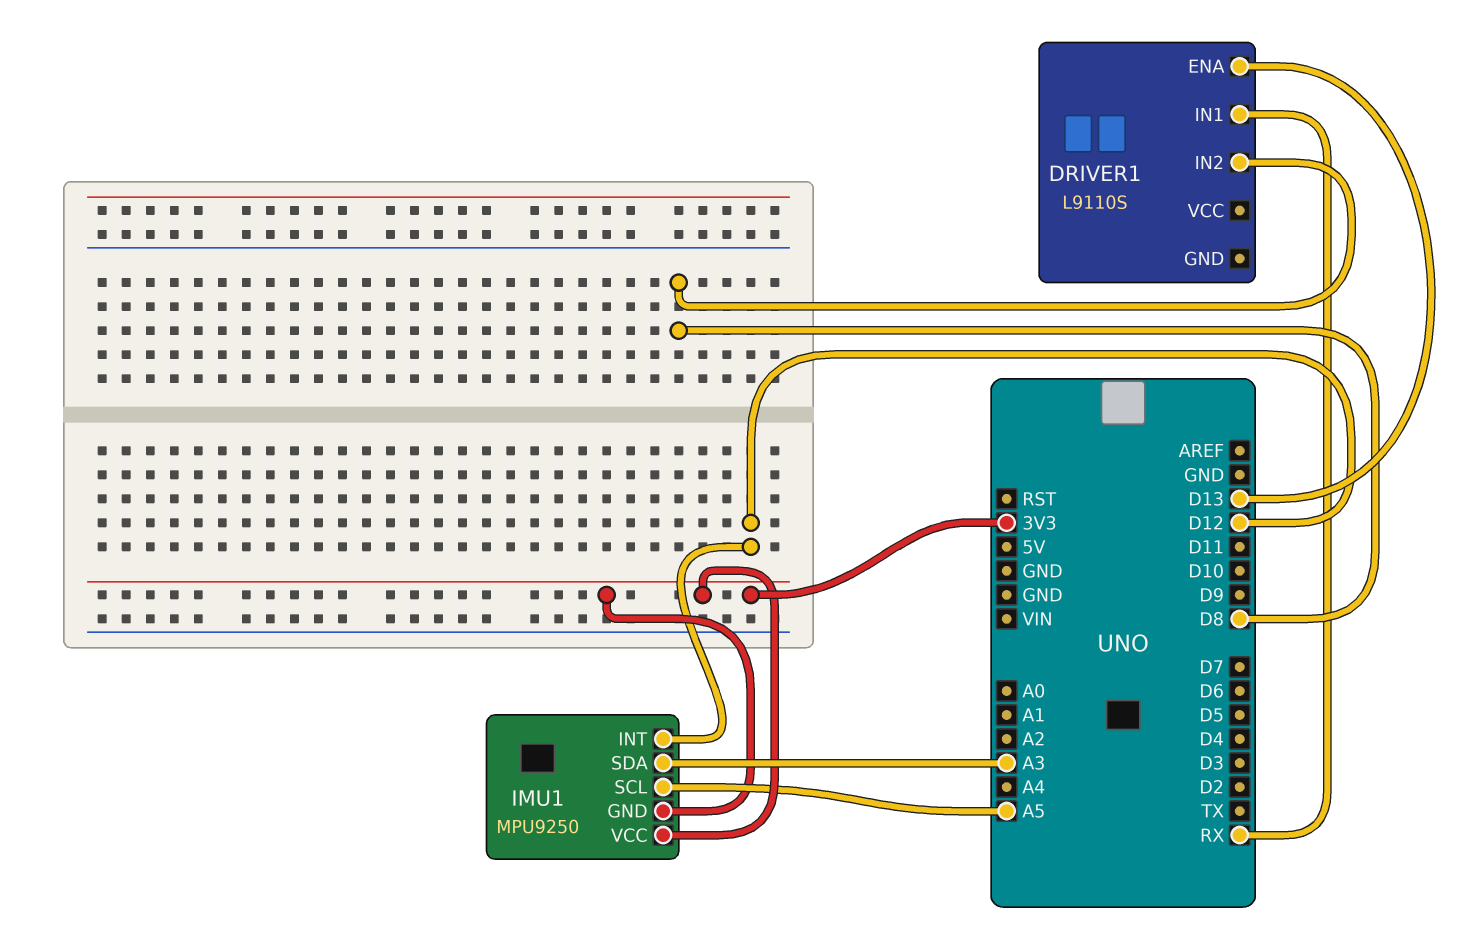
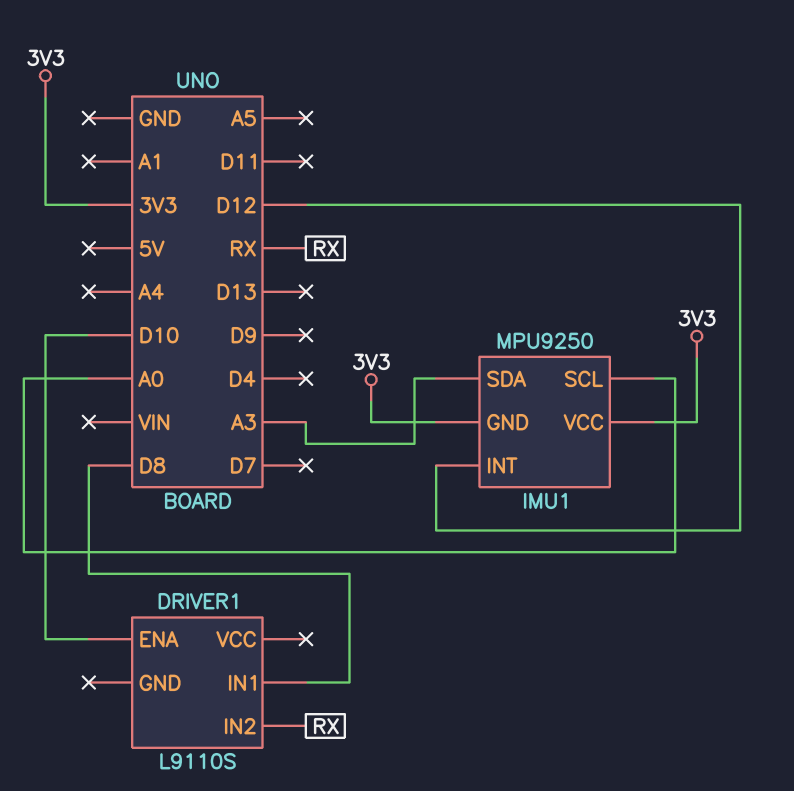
DRIVER1 pin ENA: D13 -> D10
DRIVER1 pin IN1: RX -> D8
DRIVER1 pin IN2: D8 -> RX
IMU1 pin SCL: A5 -> A0

